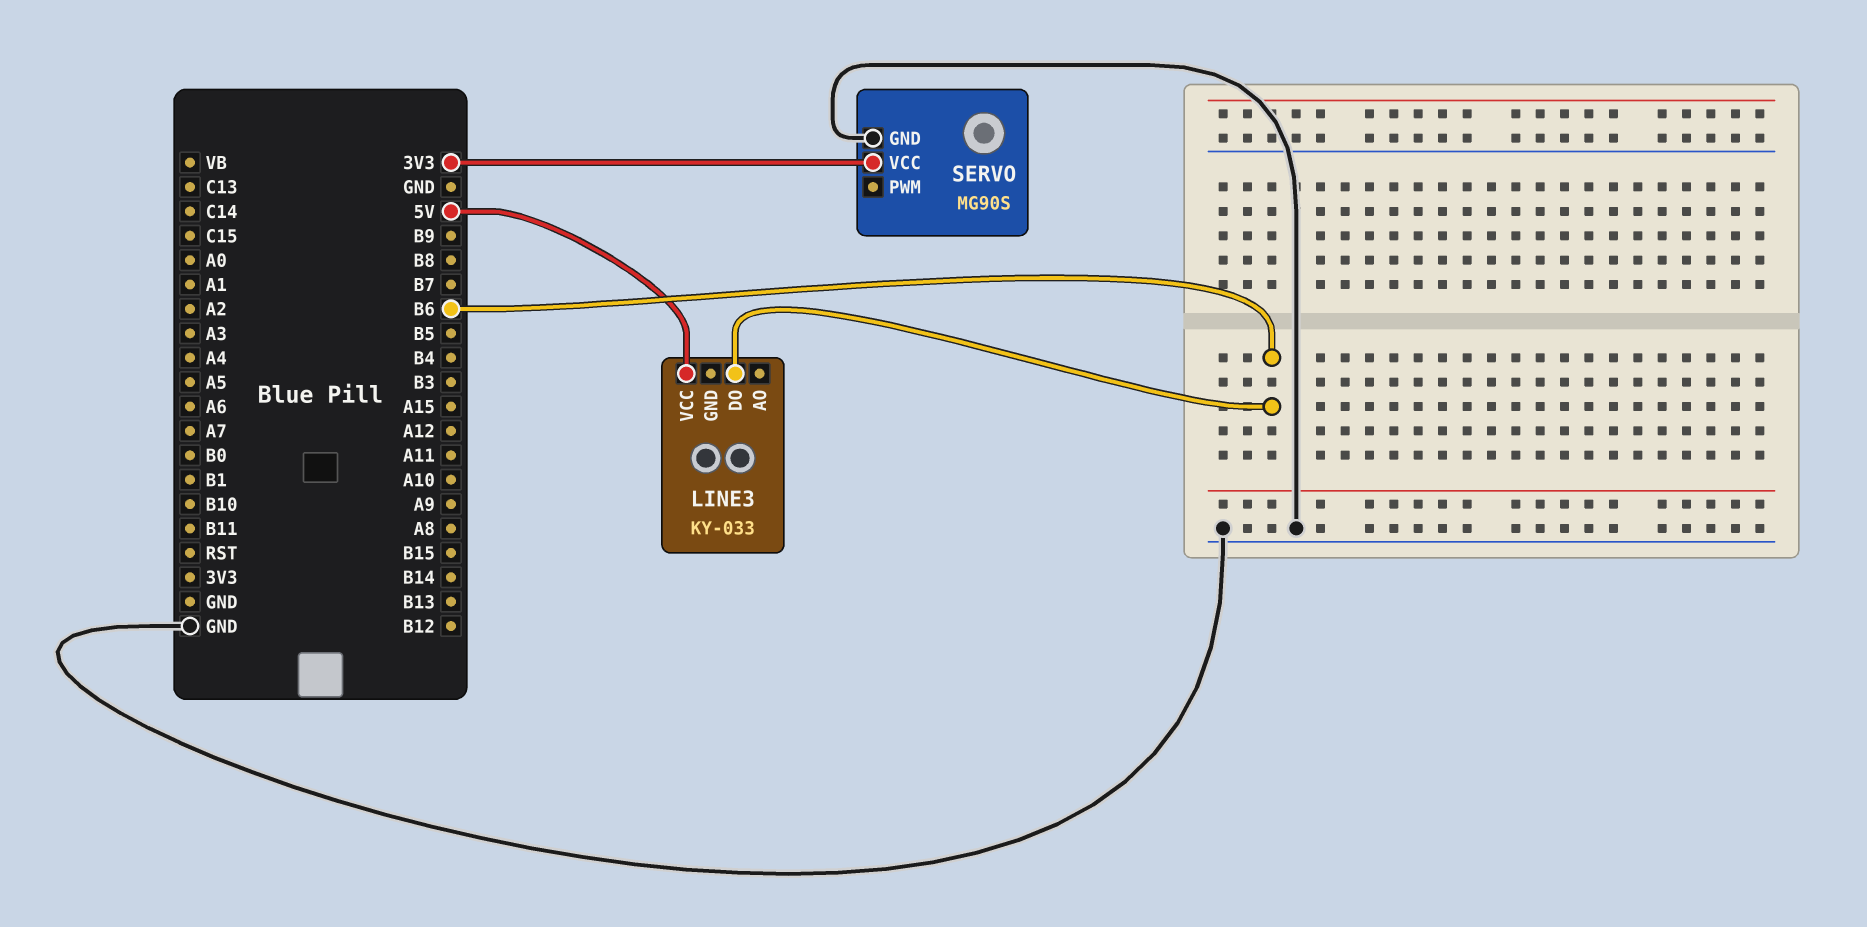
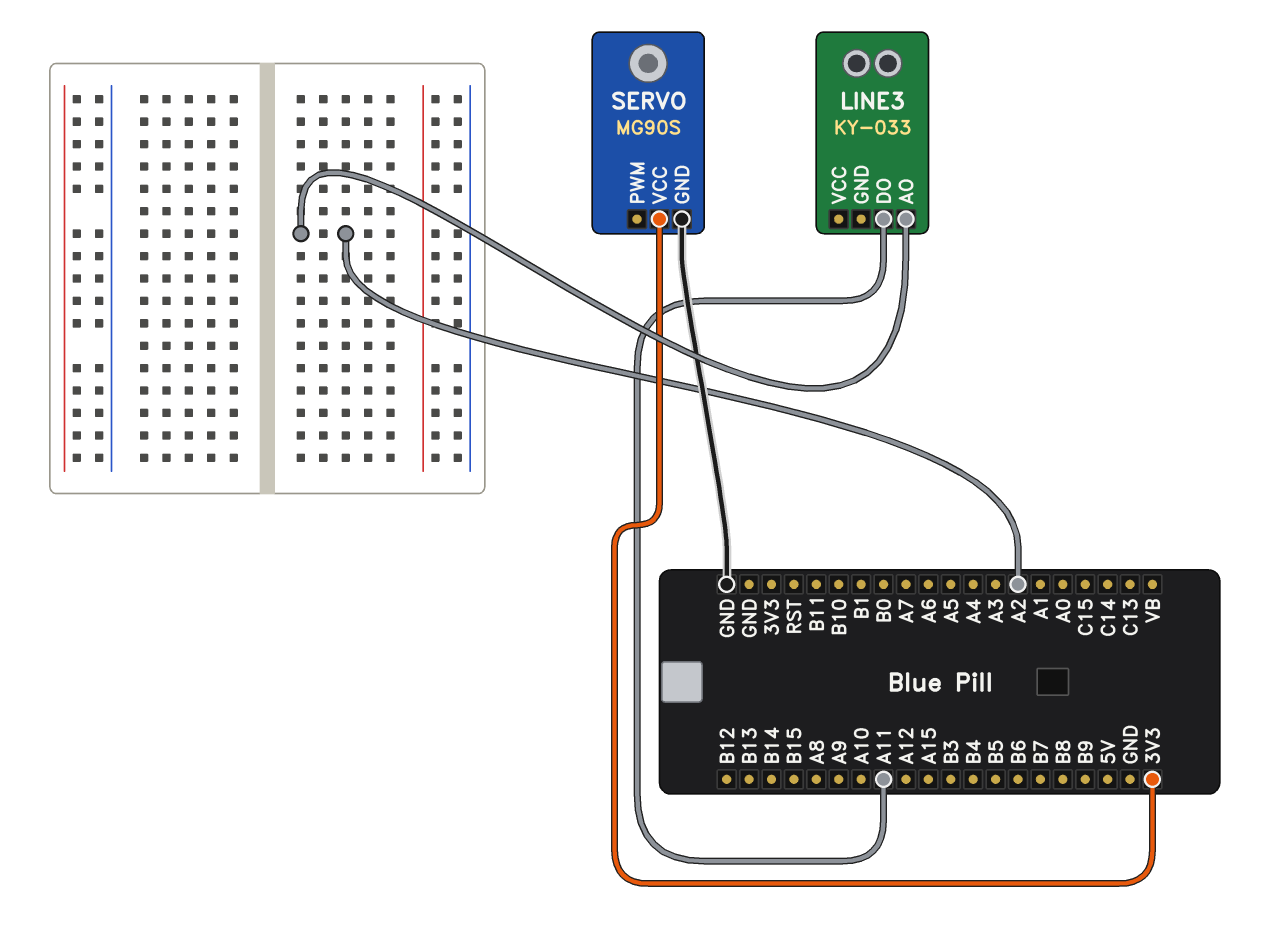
LINE3 pin AO: none -> A2
LINE3 pin DO: B6 -> A11
LINE3 pin VCC: 5V -> none

